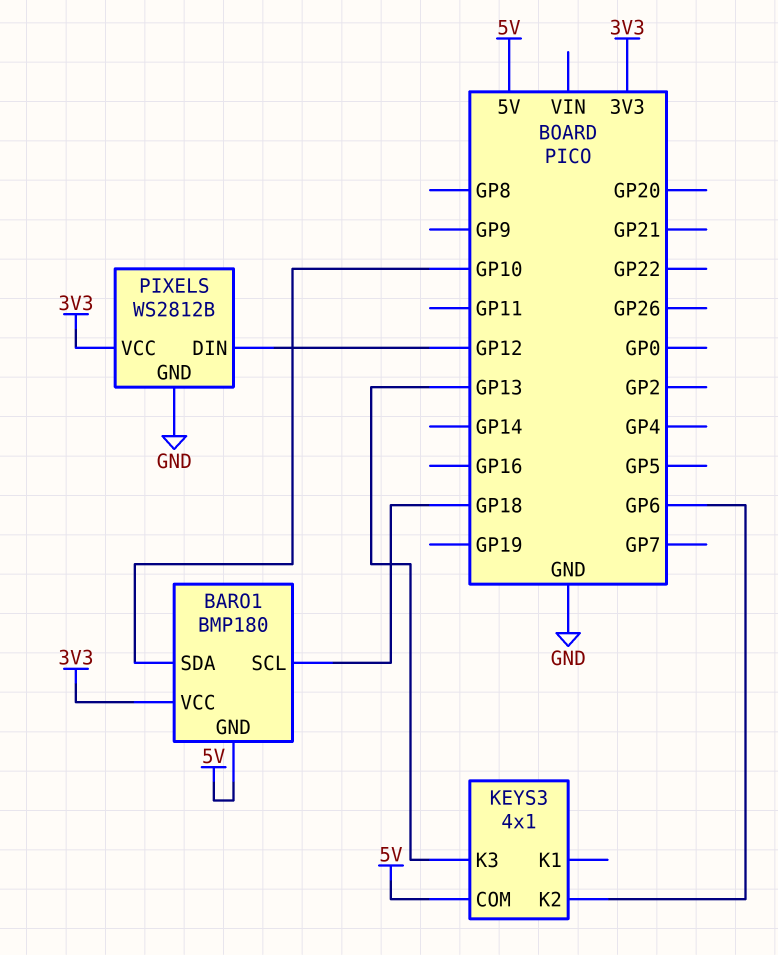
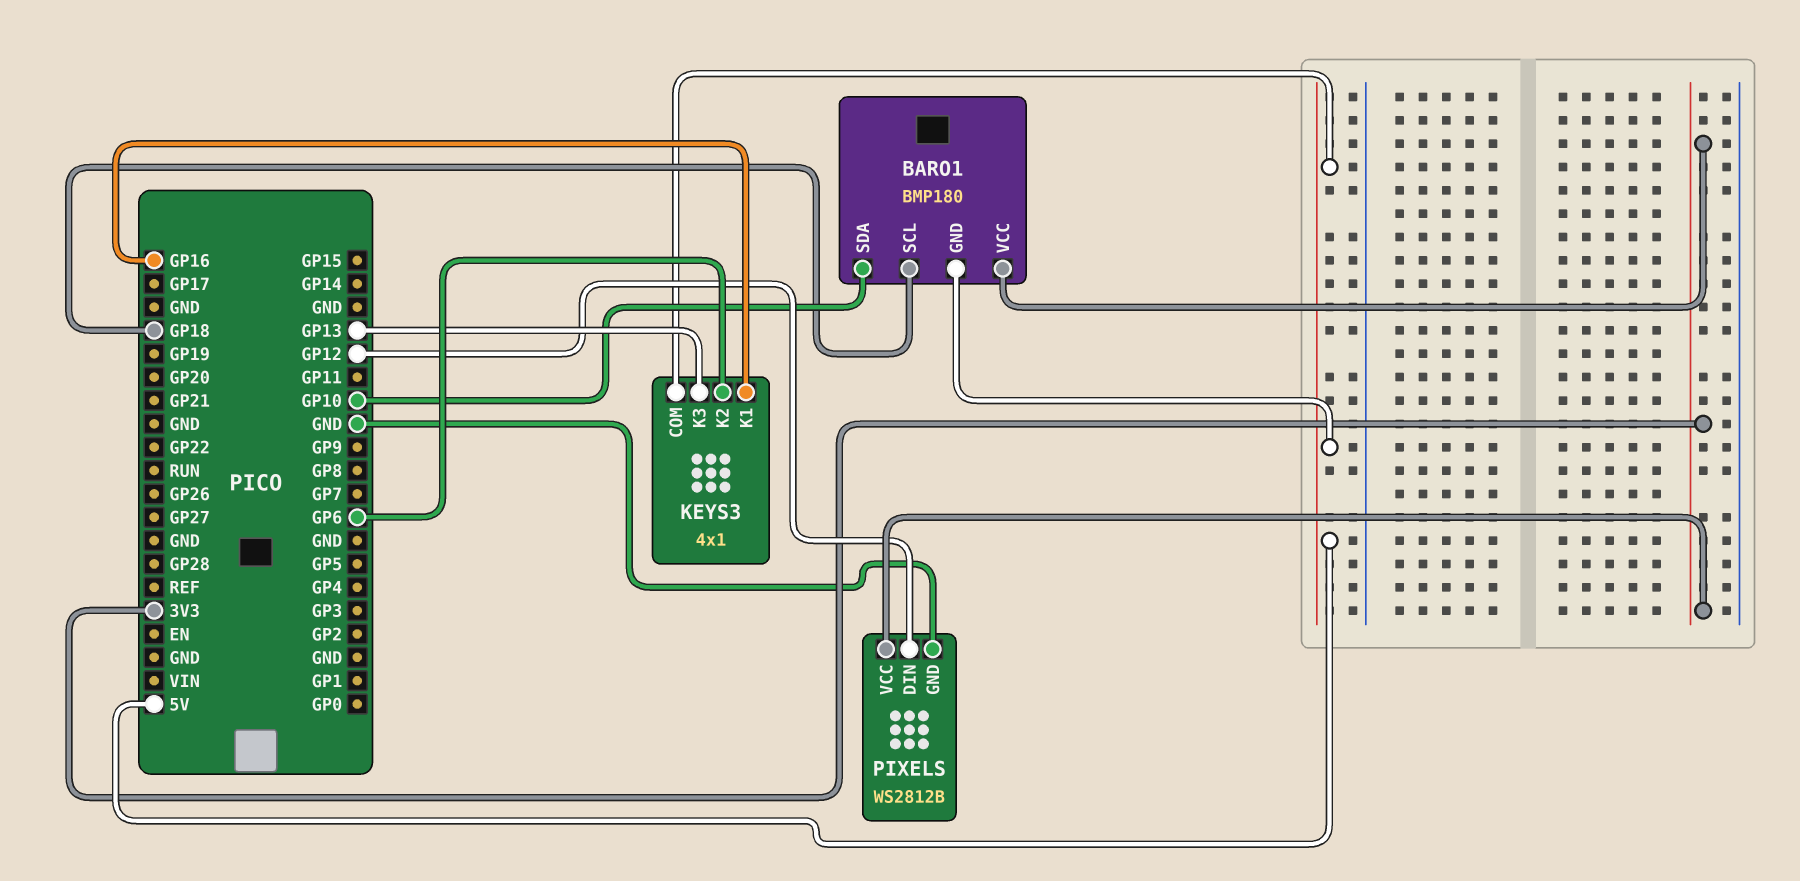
KEYS3 pin K1: none -> GP16

